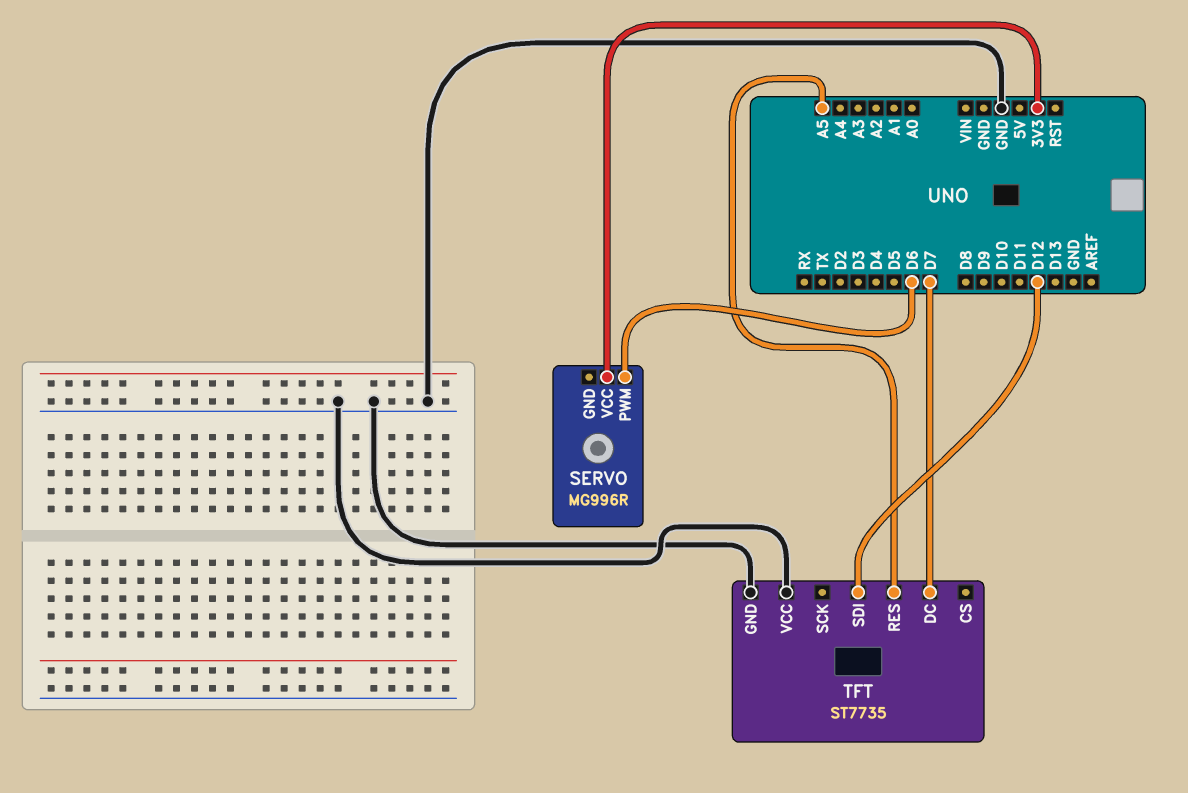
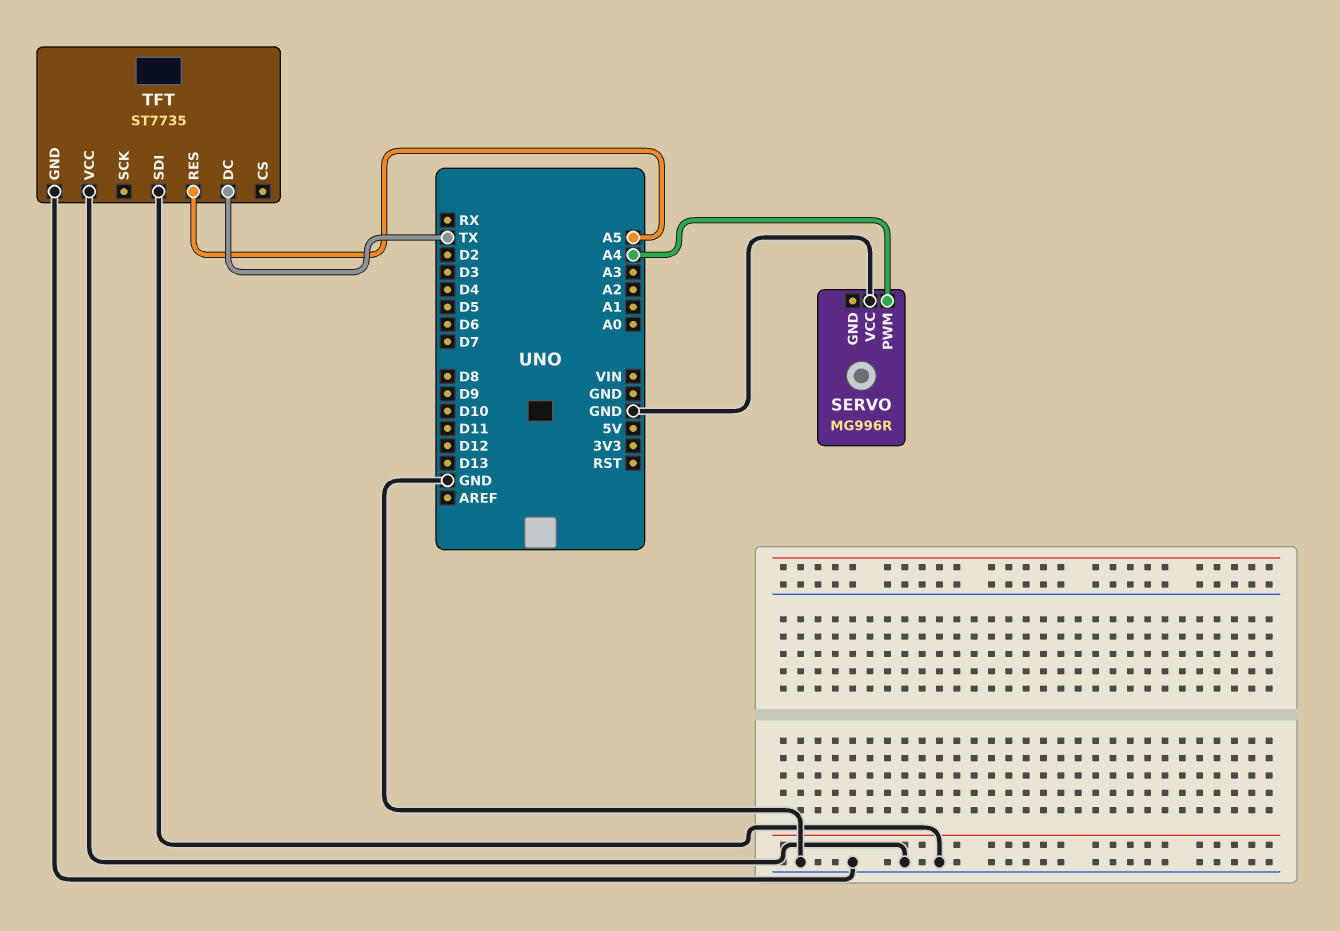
SERVO pin PWM: D6 -> A4
SERVO pin VCC: 3V3 -> GND
TFT pin DC: D7 -> TX
TFT pin SDI: D12 -> GND

